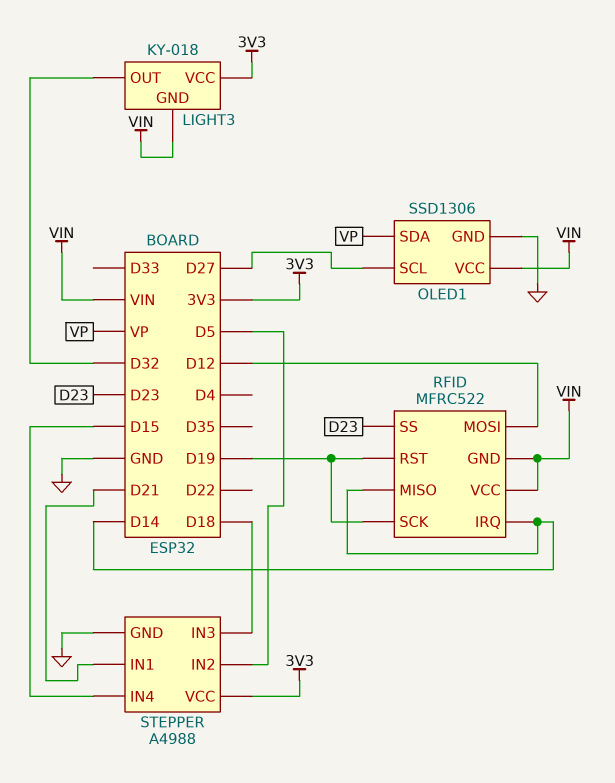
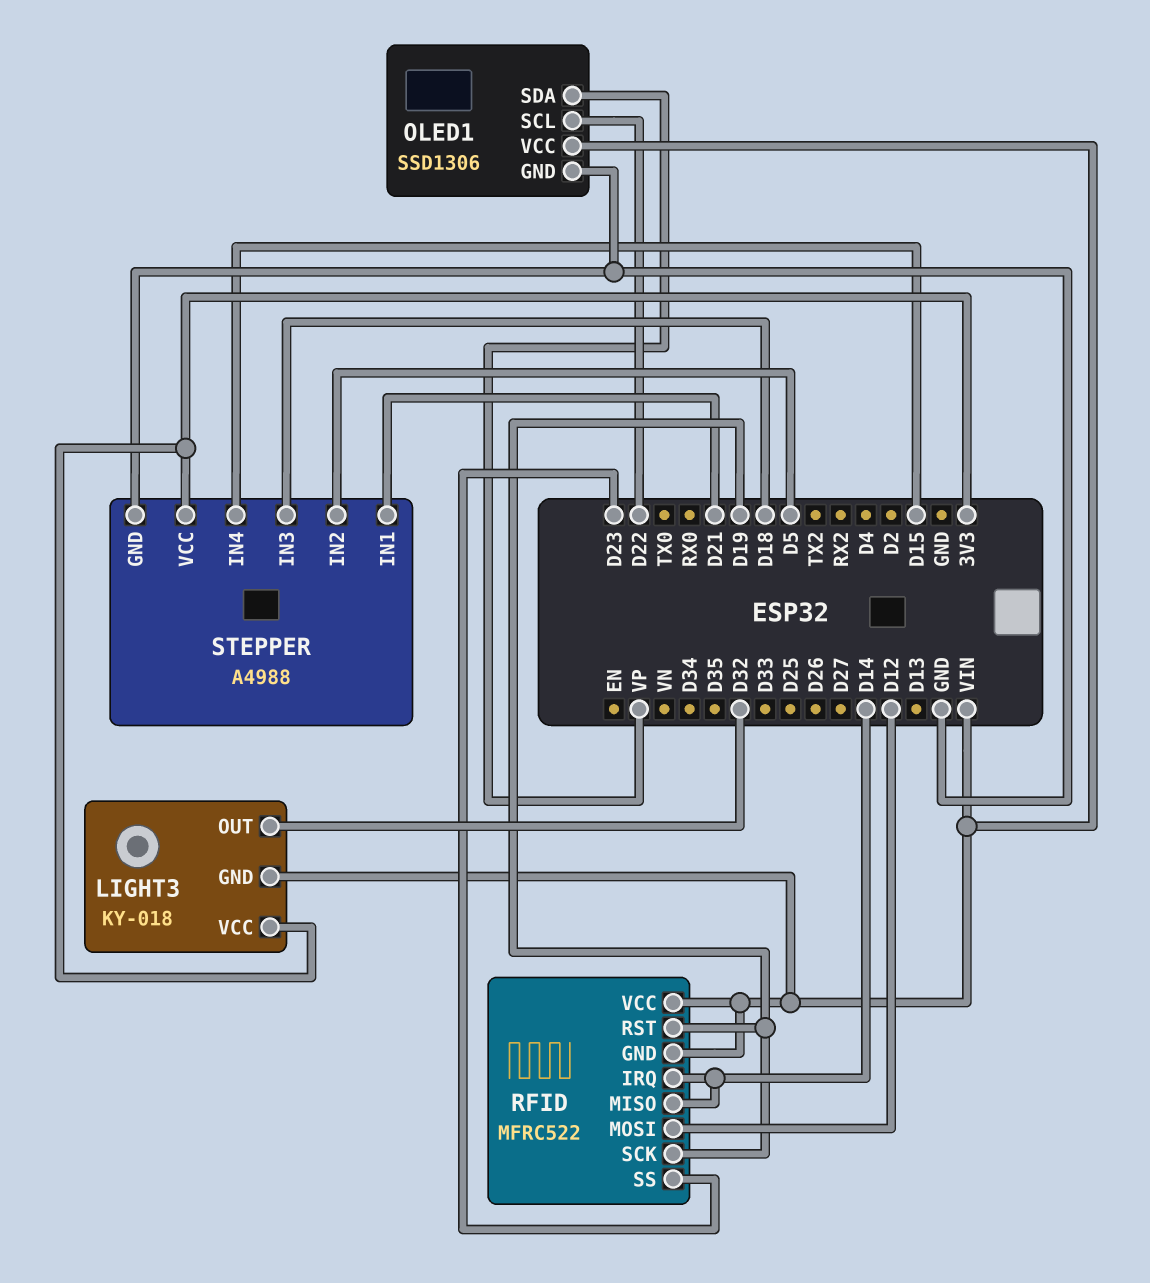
OLED1 pin SCL: D27 -> D22

